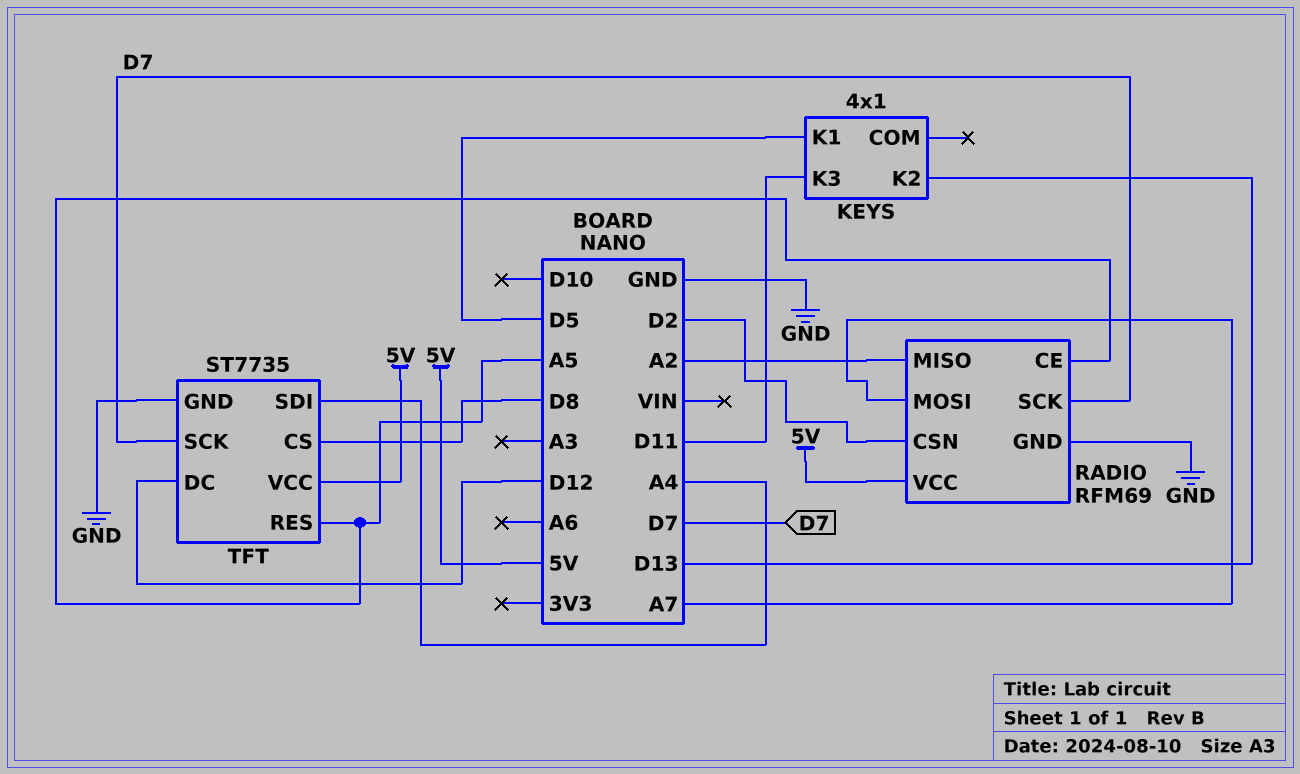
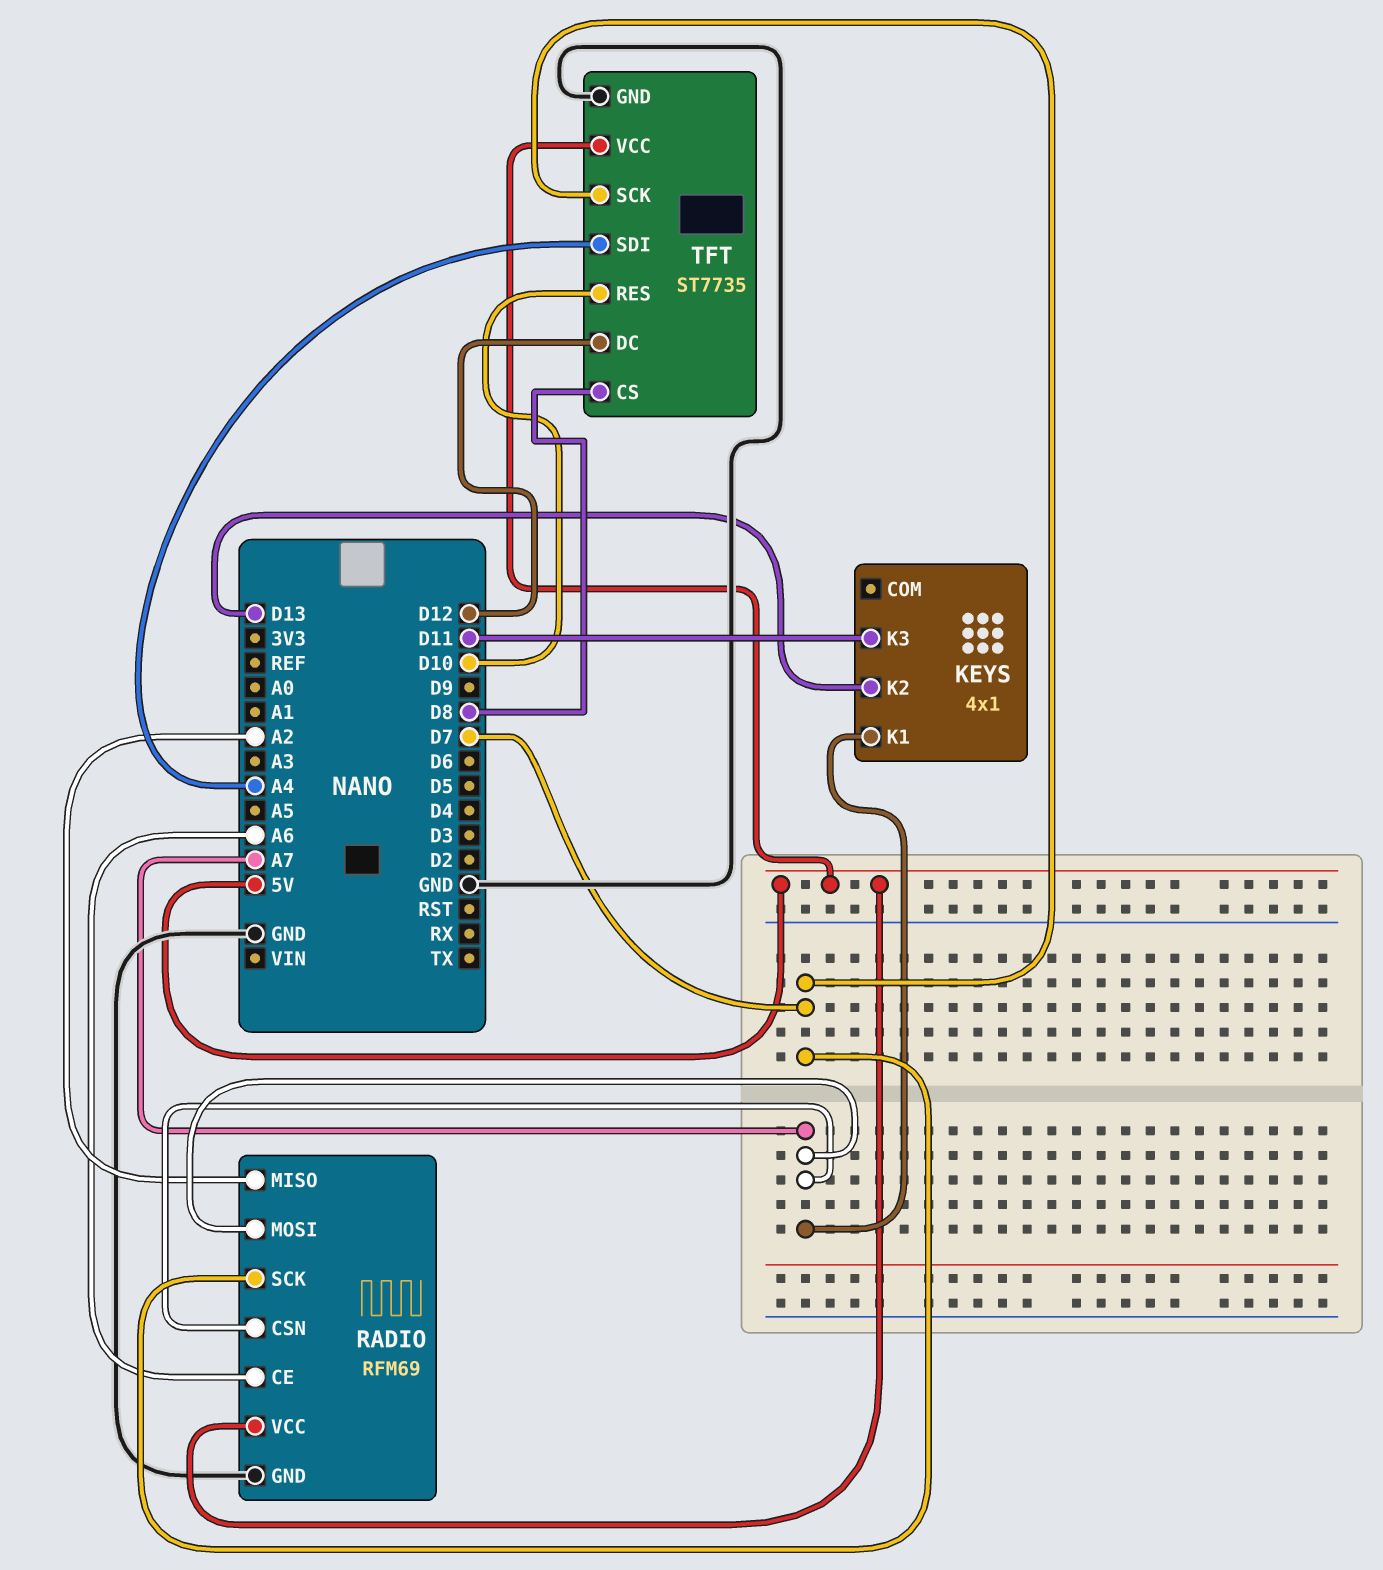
KEYS pin K1: D5 -> A7
RADIO pin CE: A5 -> A6
RADIO pin CSN: D2 -> A7
TFT pin RES: A5 -> D10

